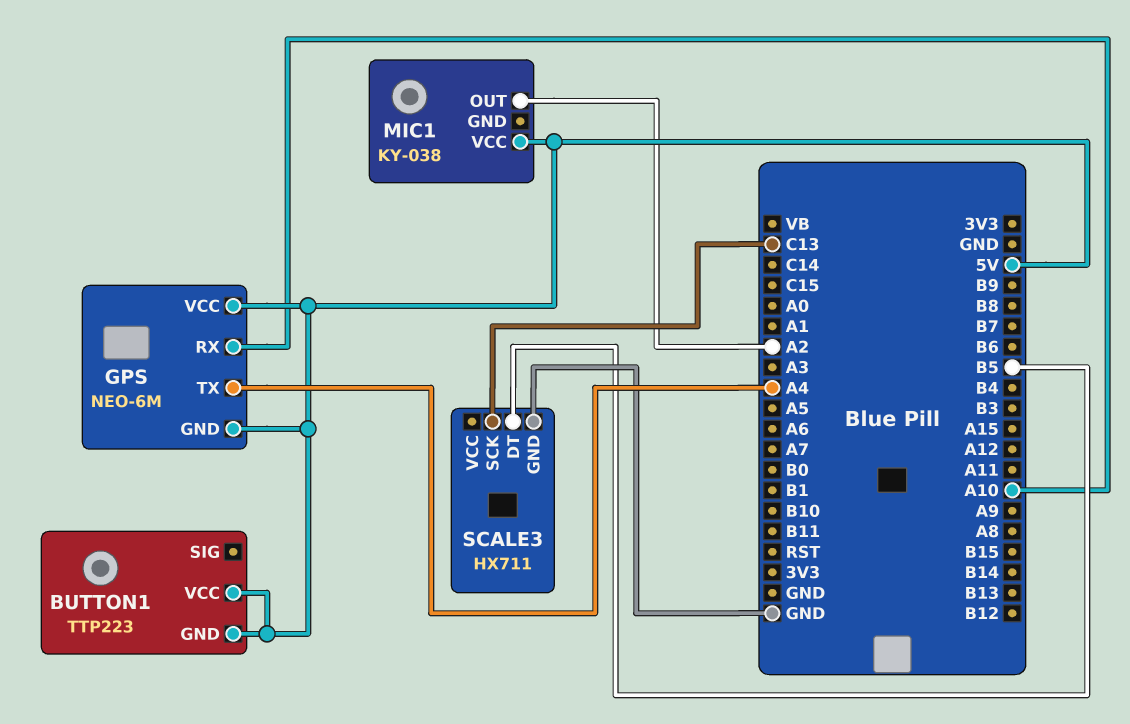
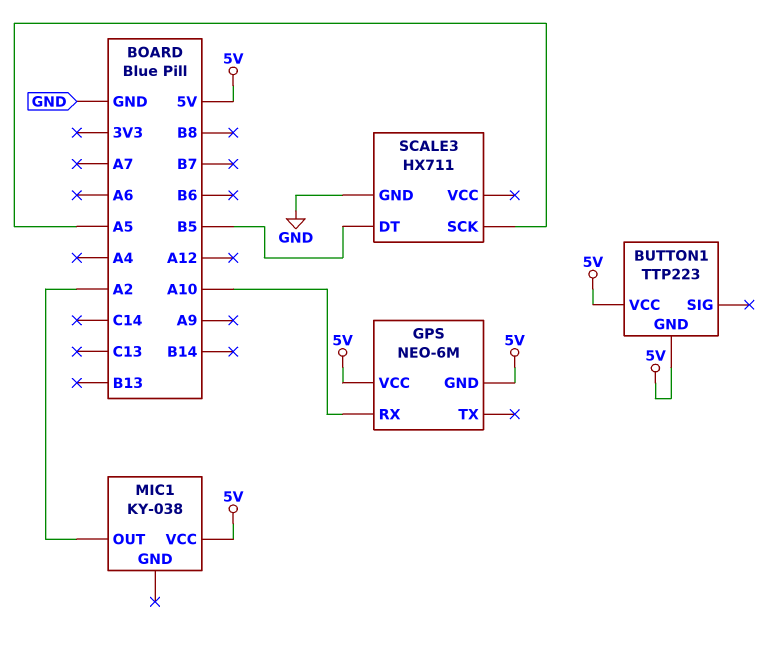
GPS pin TX: A4 -> none
SCALE3 pin SCK: C13 -> A5

